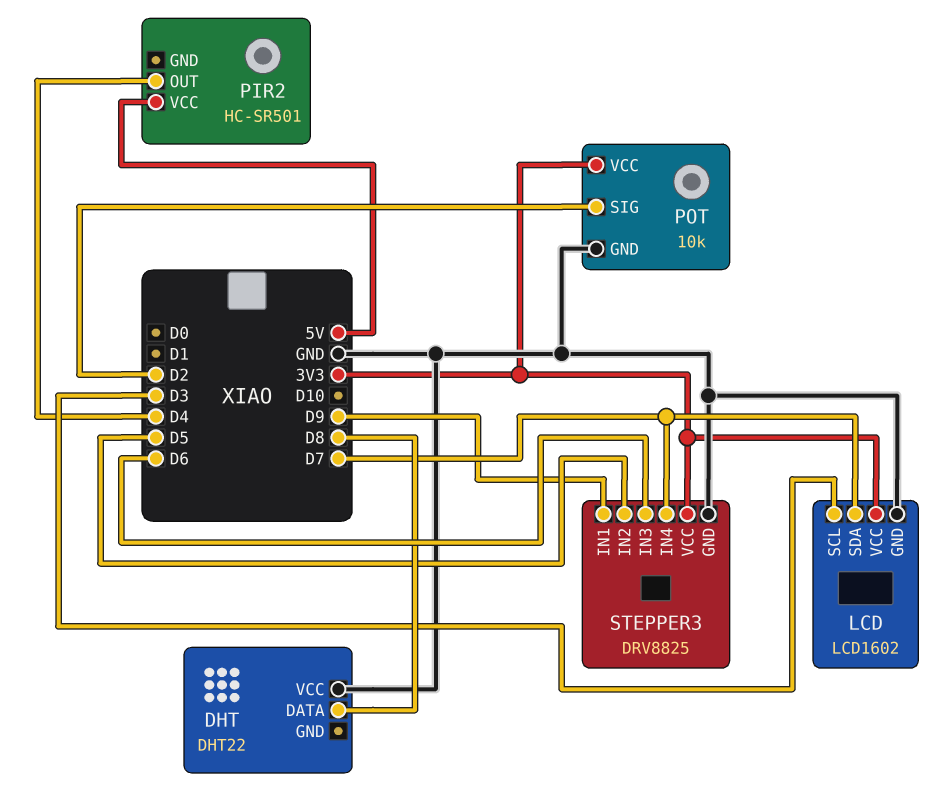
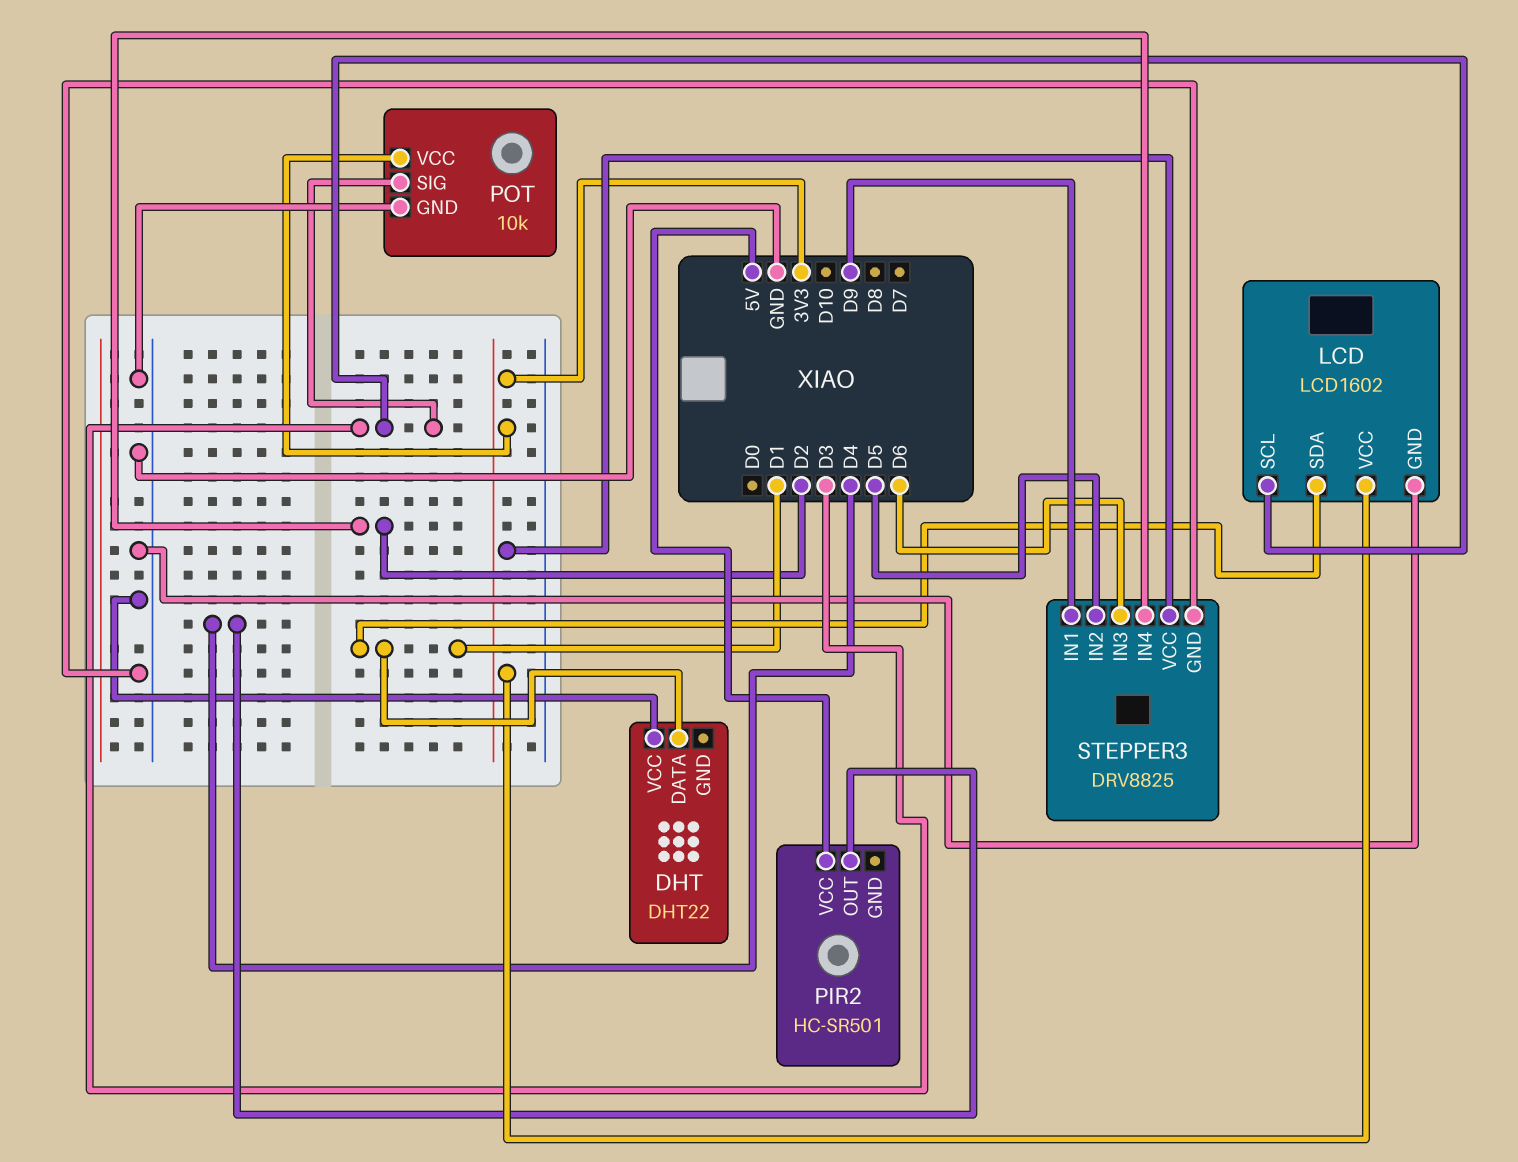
DHT pin DATA: D8 -> D1
LCD pin SDA: D7 -> D1
POT pin SIG: D2 -> D3
STEPPER3 pin IN4: D7 -> D2

